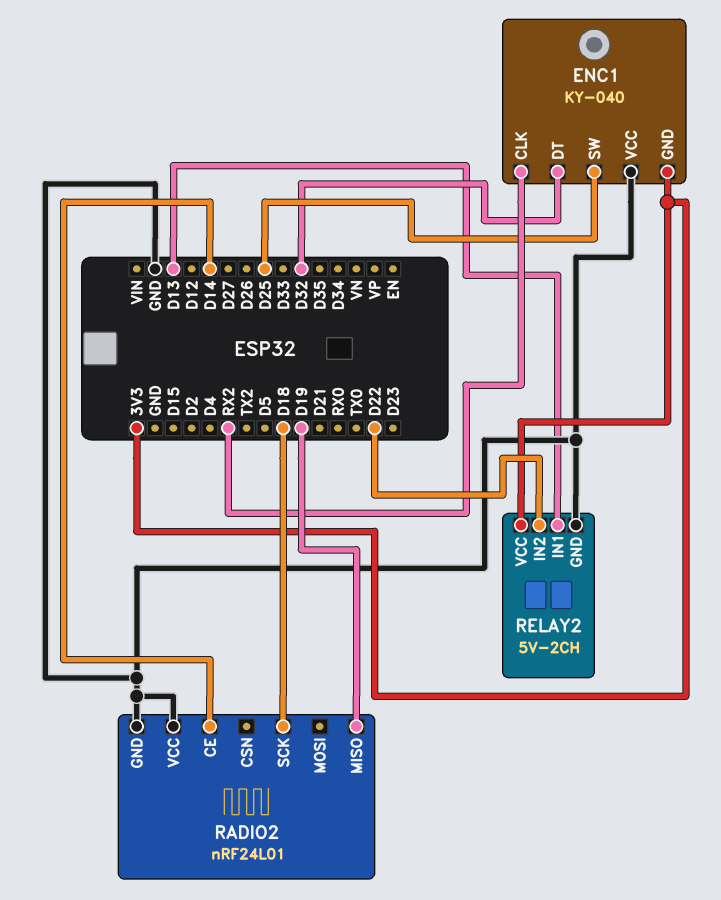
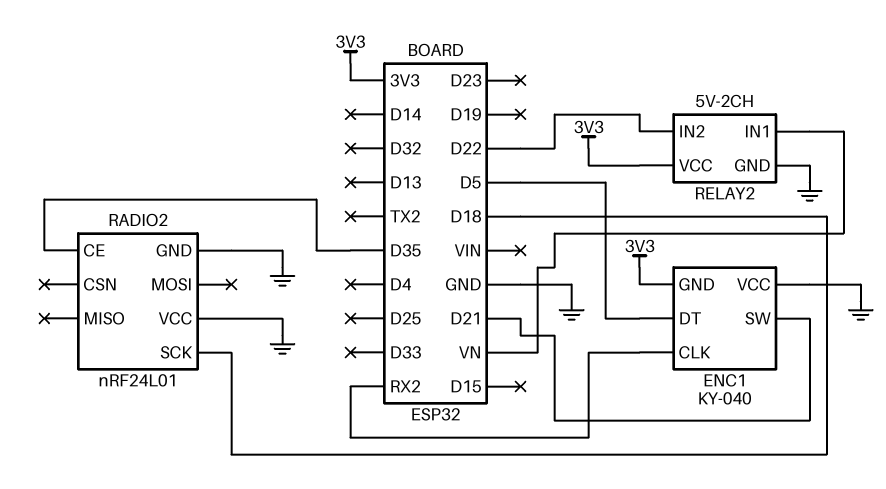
ENC1 pin DT: D32 -> D5
ENC1 pin SW: D25 -> D21
RADIO2 pin CE: D14 -> D35
RADIO2 pin MISO: D19 -> none
RELAY2 pin IN1: D13 -> VN

